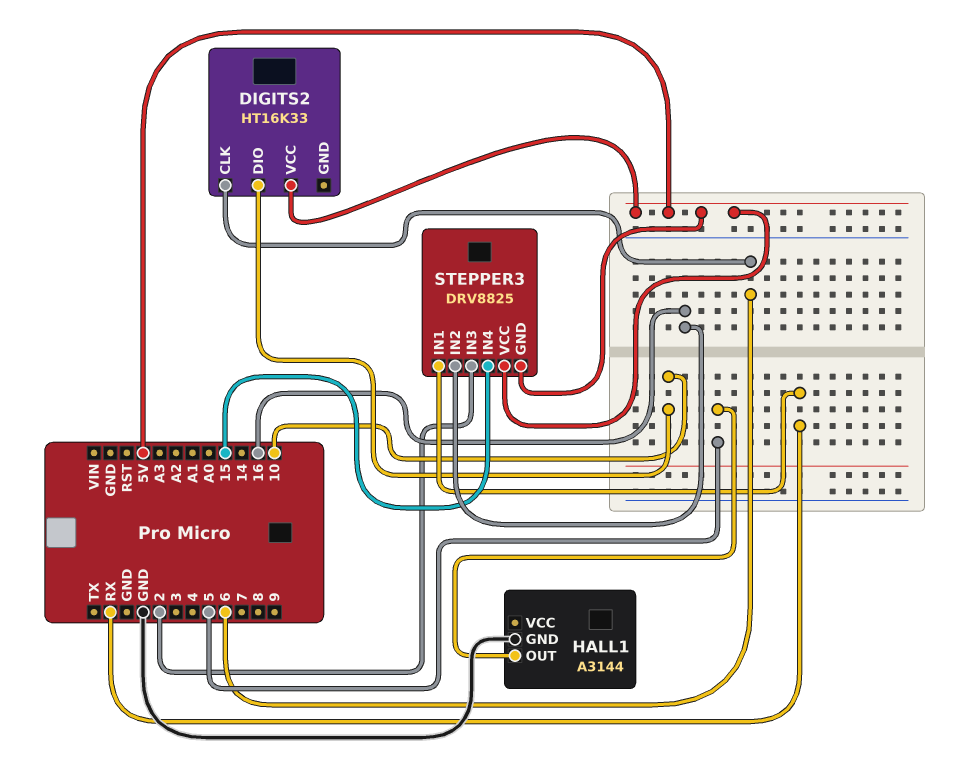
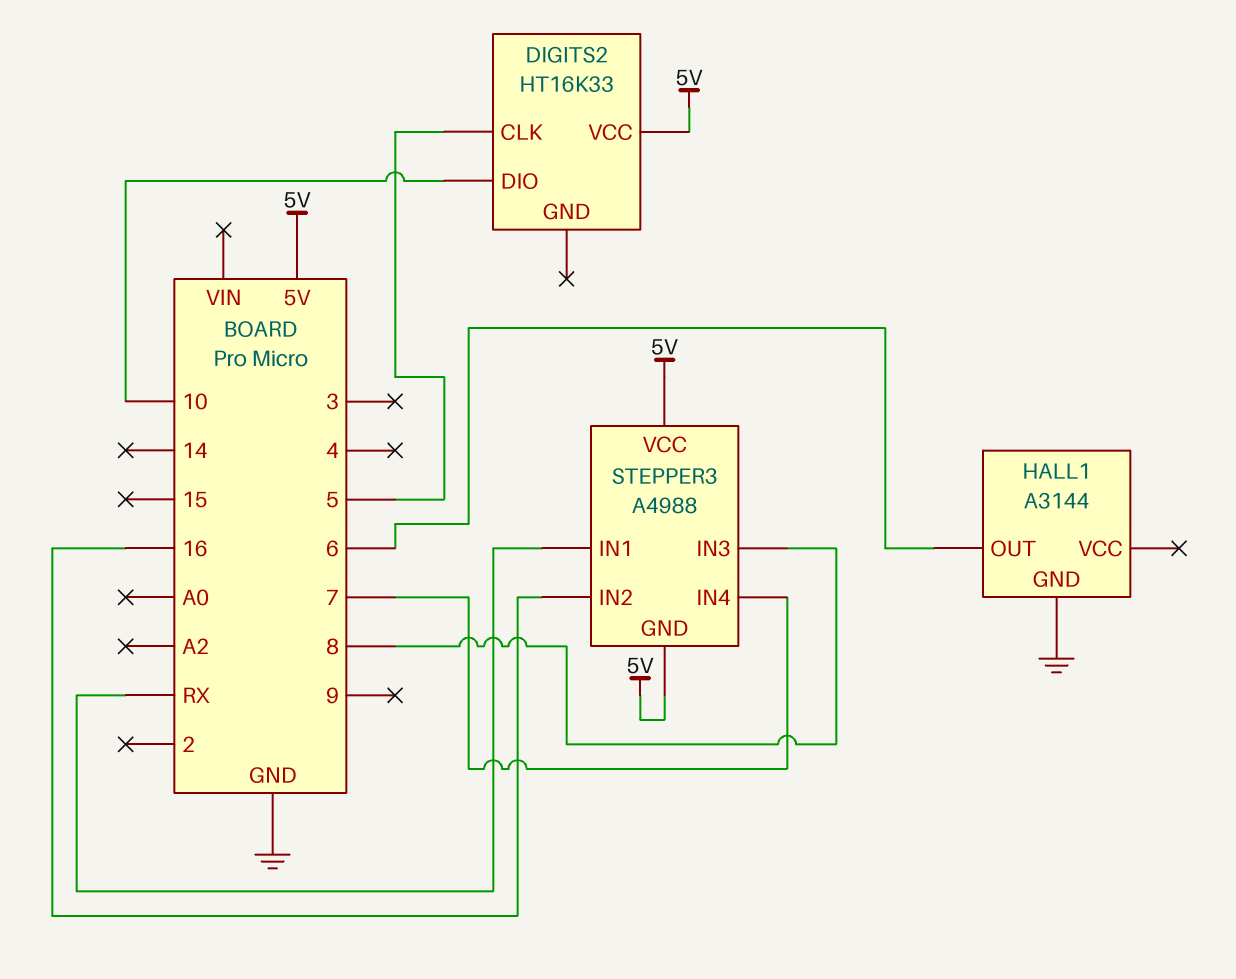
DIGITS2 pin CLK: 6 -> 5
HALL1 pin OUT: 5 -> 6
STEPPER3: DRV8825 -> A4988
STEPPER3 pin IN3: 2 -> 8
STEPPER3 pin IN4: 15 -> 7

